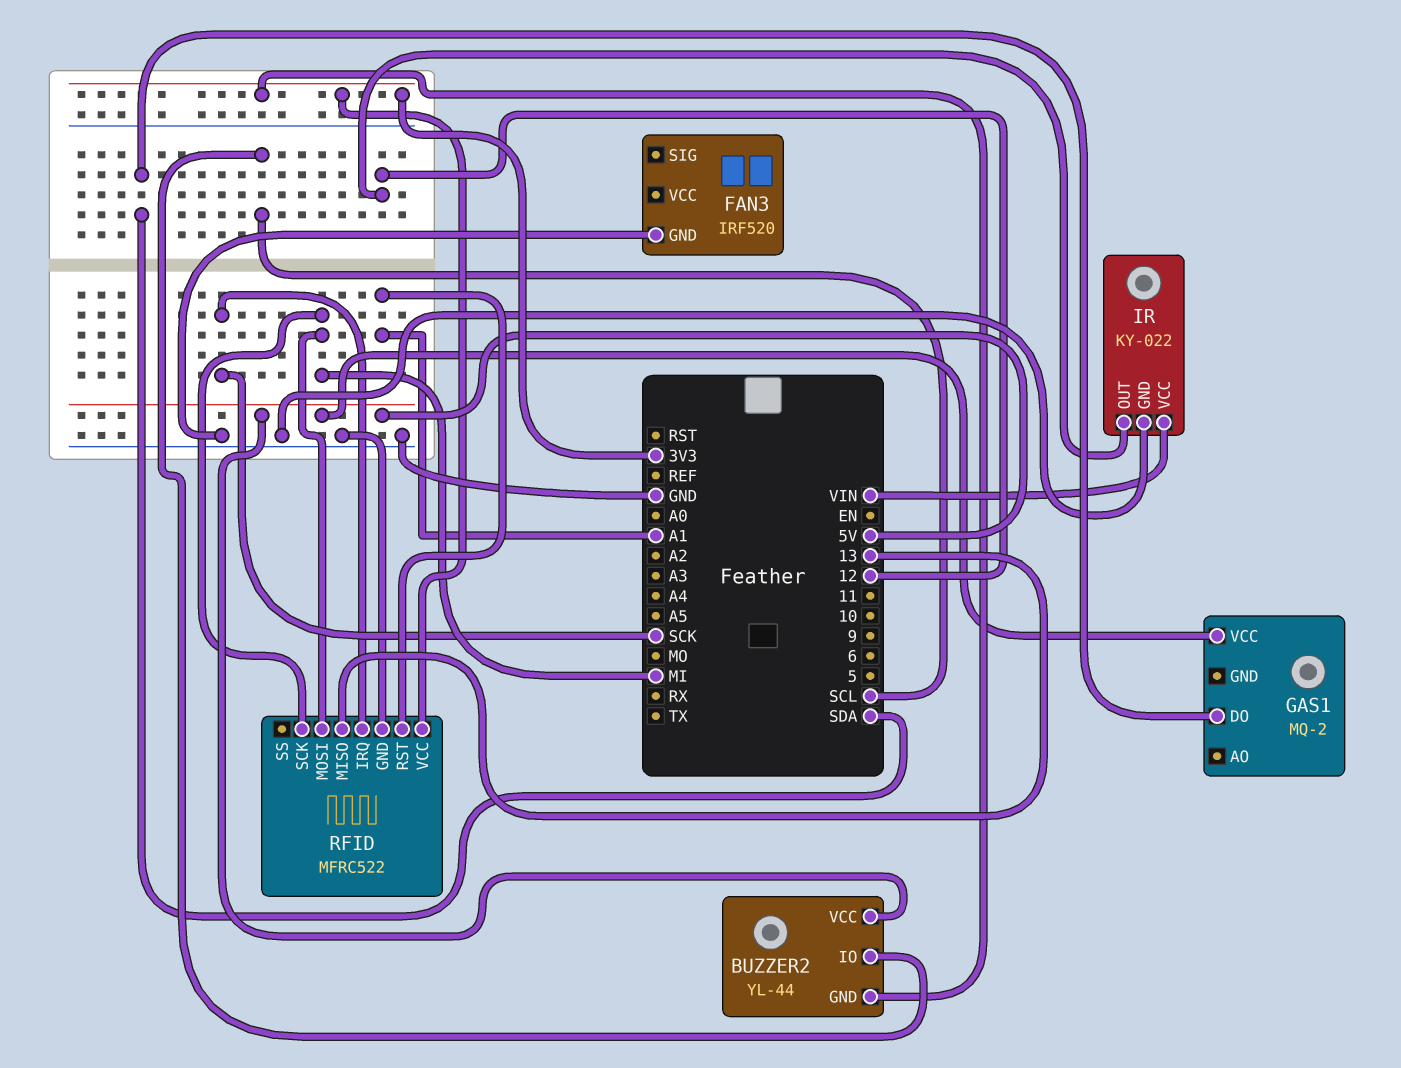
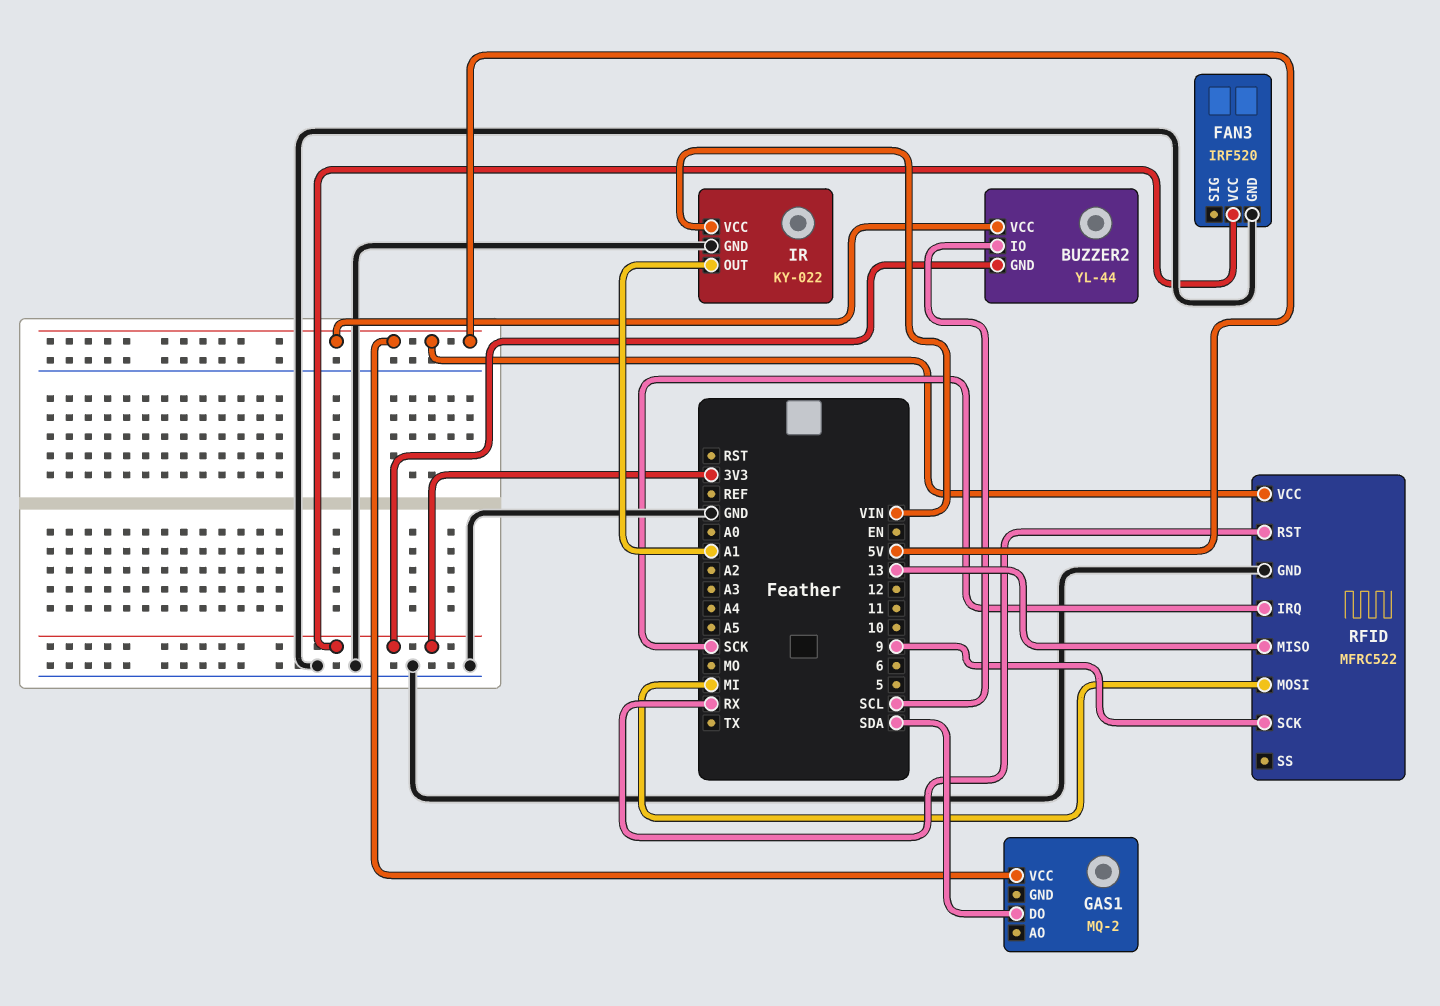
FAN3 pin VCC: none -> 3V3
IR pin OUT: 12 -> A1
RFID pin RST: A1 -> RX
RFID pin SCK: MI -> 9
RFID pin VCC: 3V3 -> 5V

